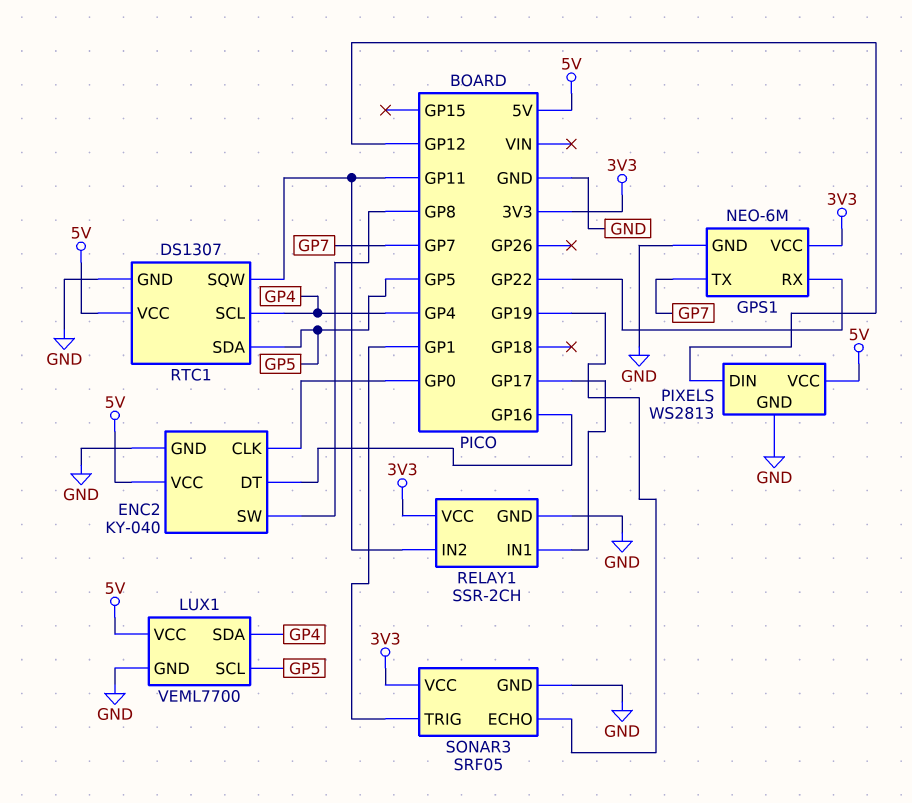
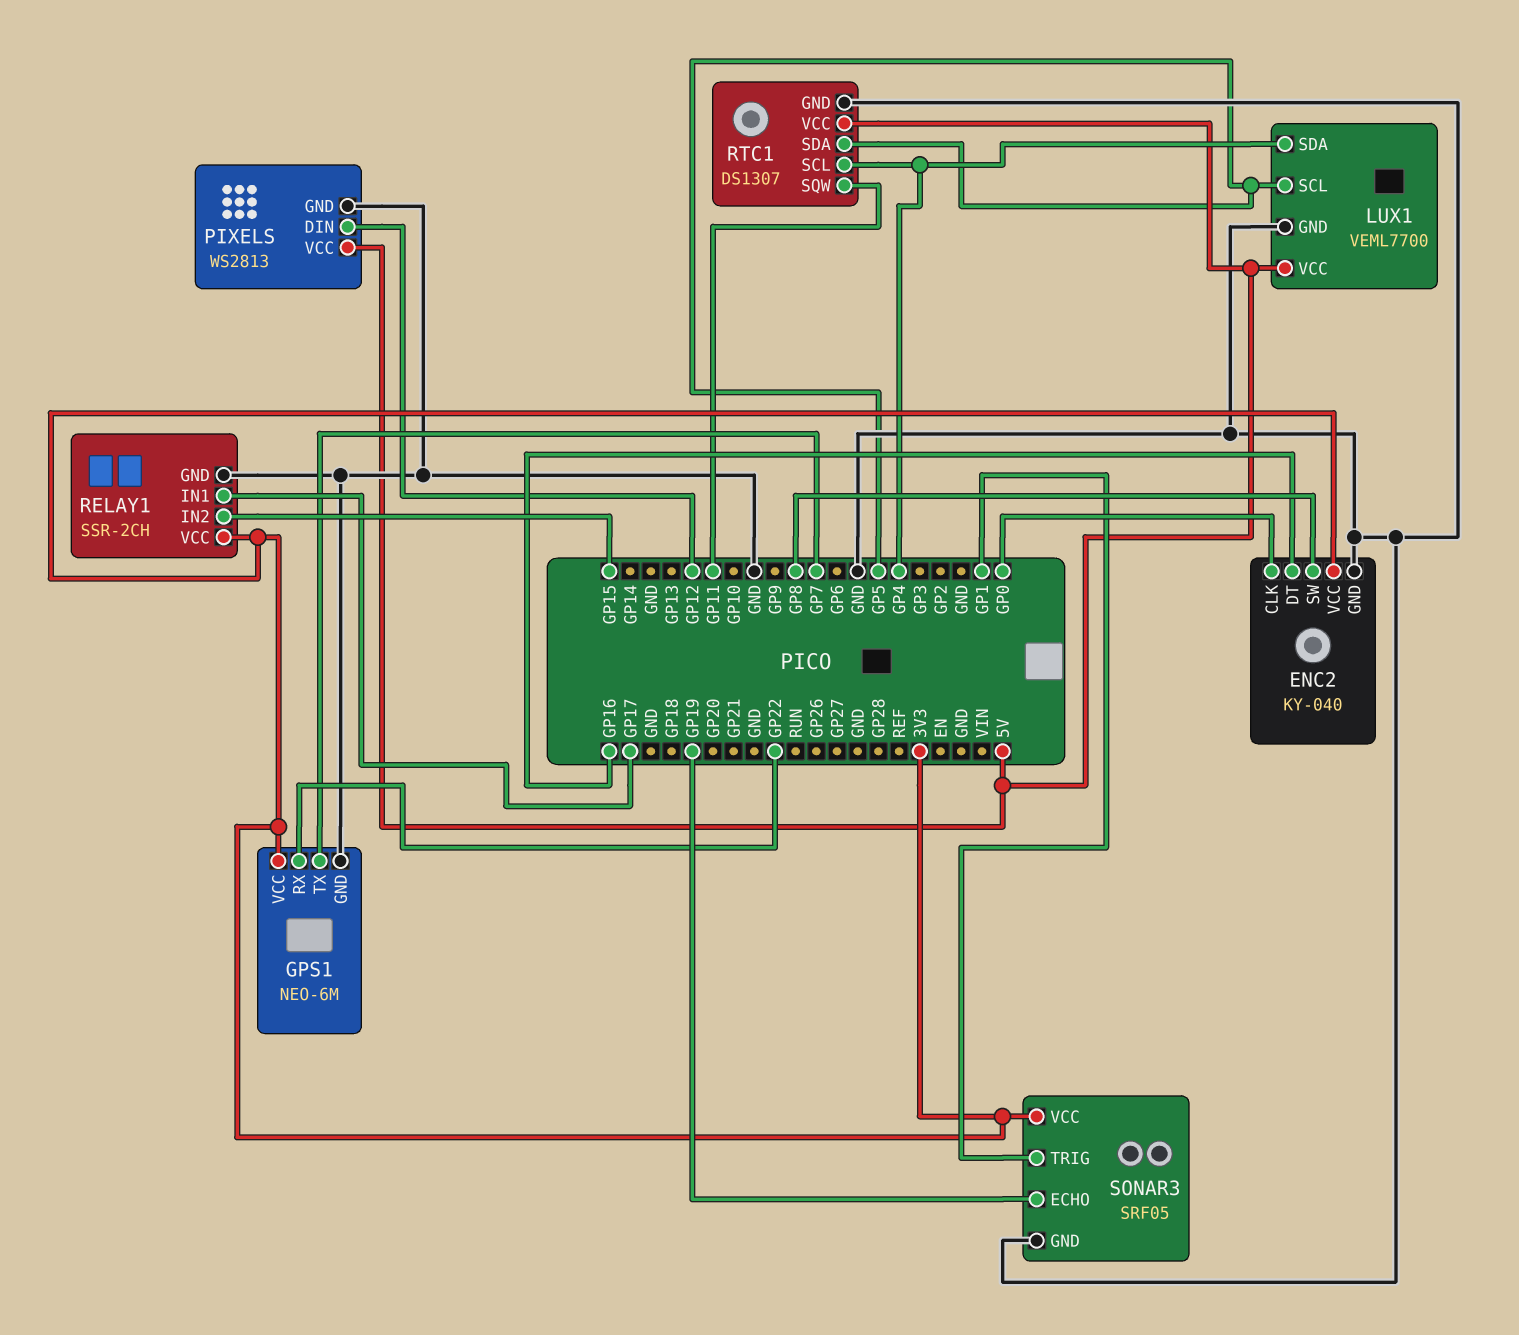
ENC2 pin VCC: 5V -> 3V3
RELAY1 pin IN2: GP11 -> GP15

